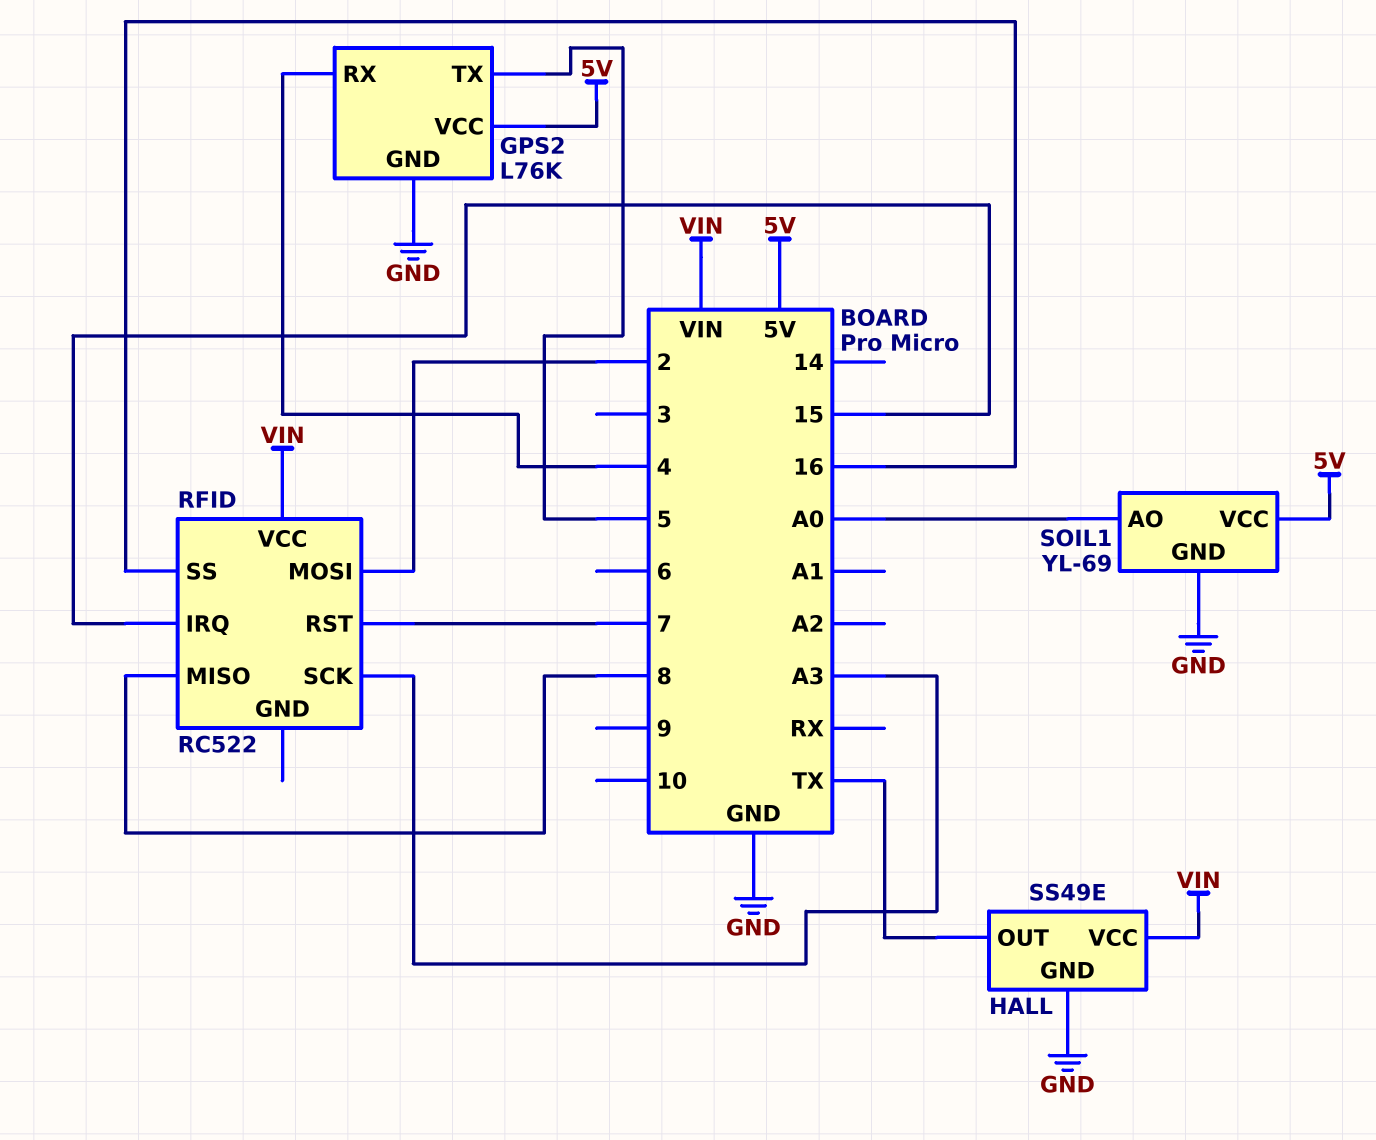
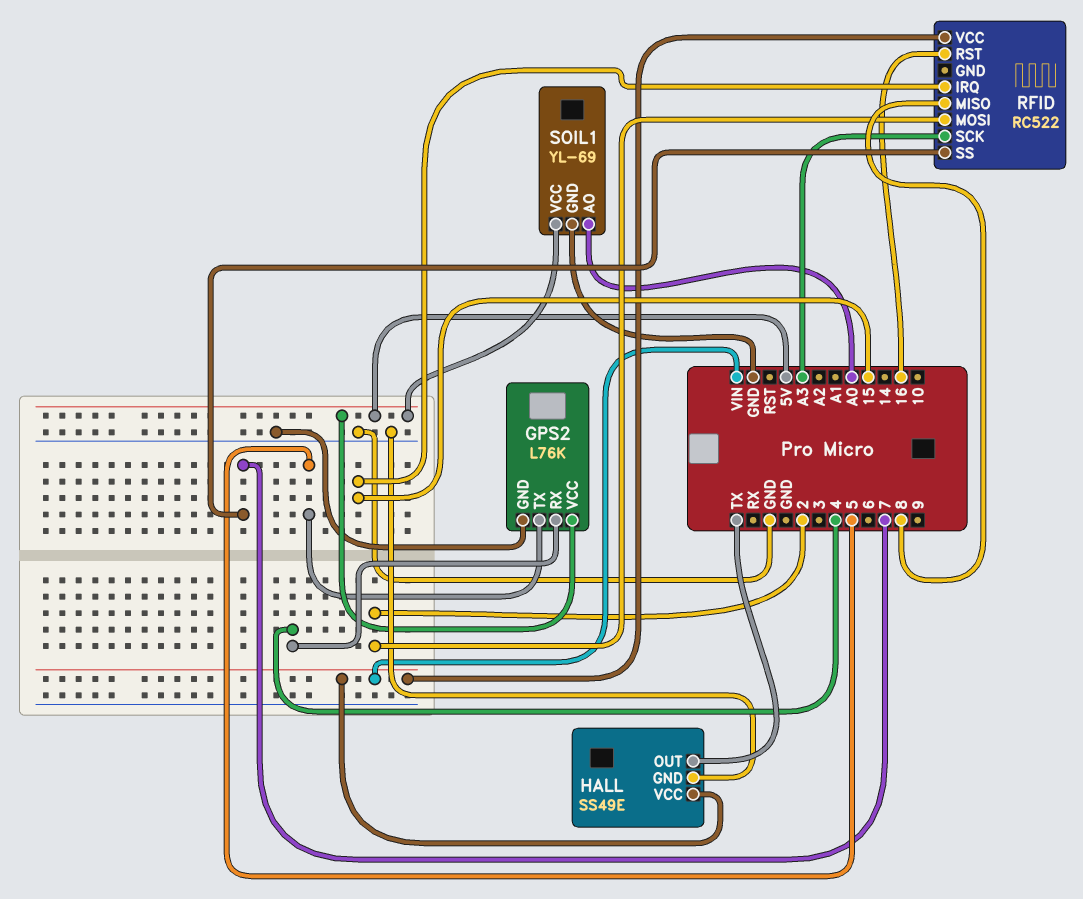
RFID pin RST: 7 -> 16
RFID pin SS: 16 -> 7

